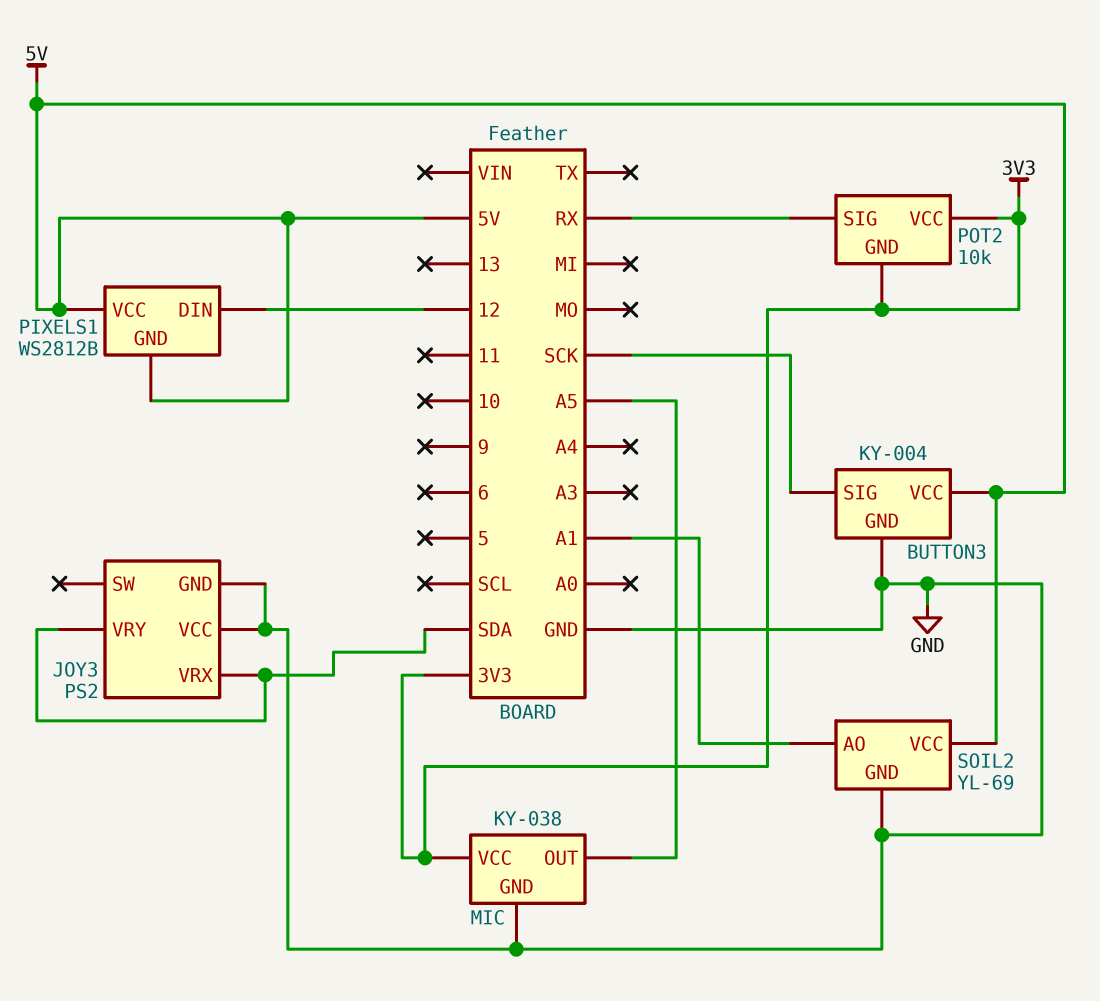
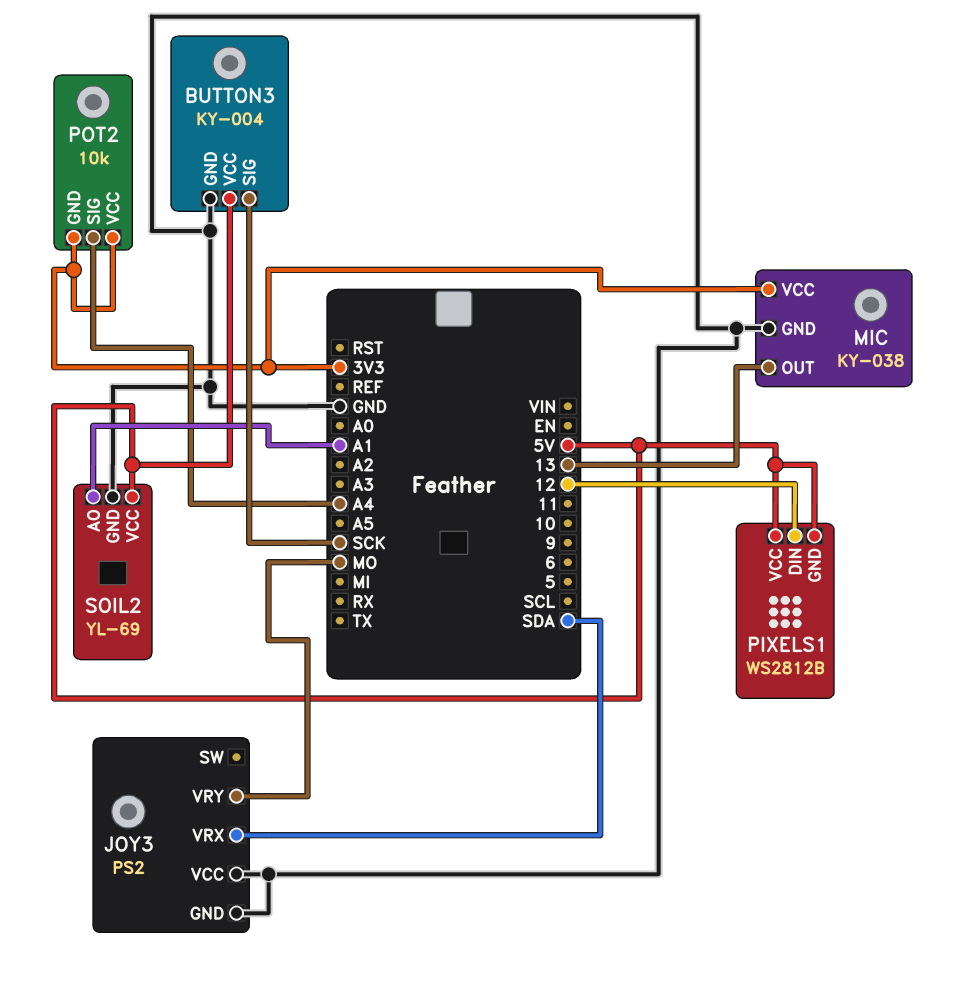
JOY3 pin VRY: SDA -> MO
MIC pin OUT: A5 -> 13
POT2 pin SIG: RX -> A4

